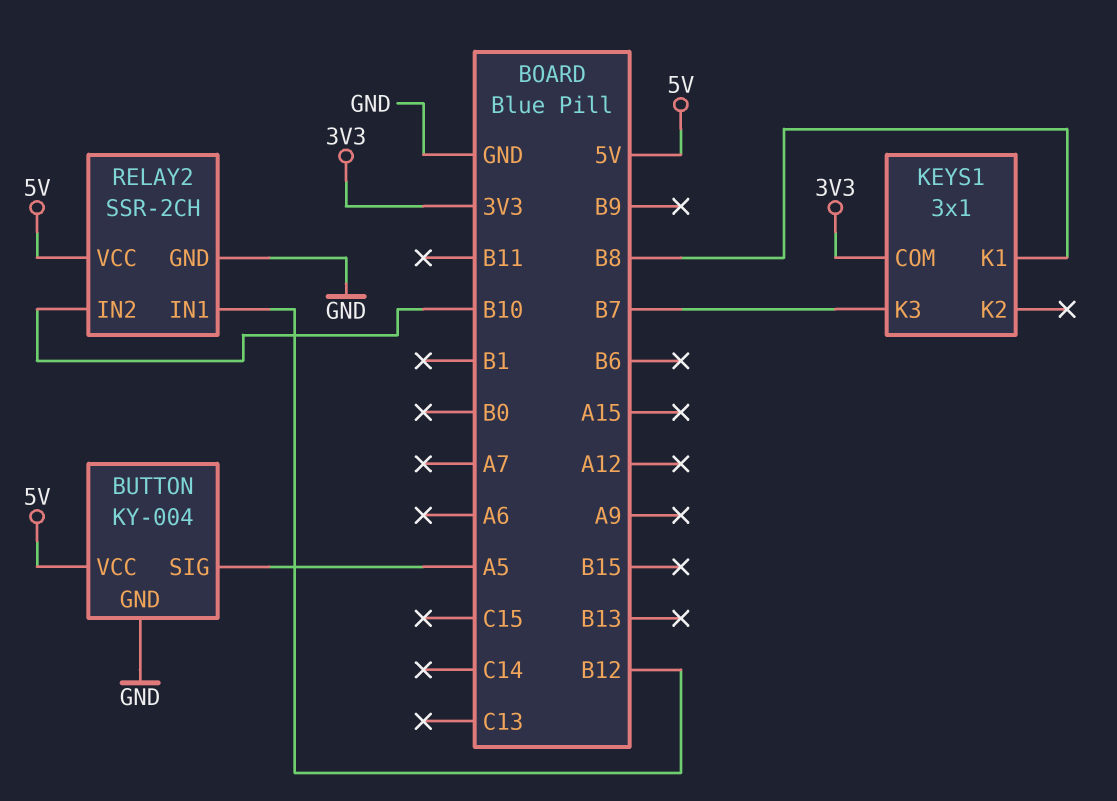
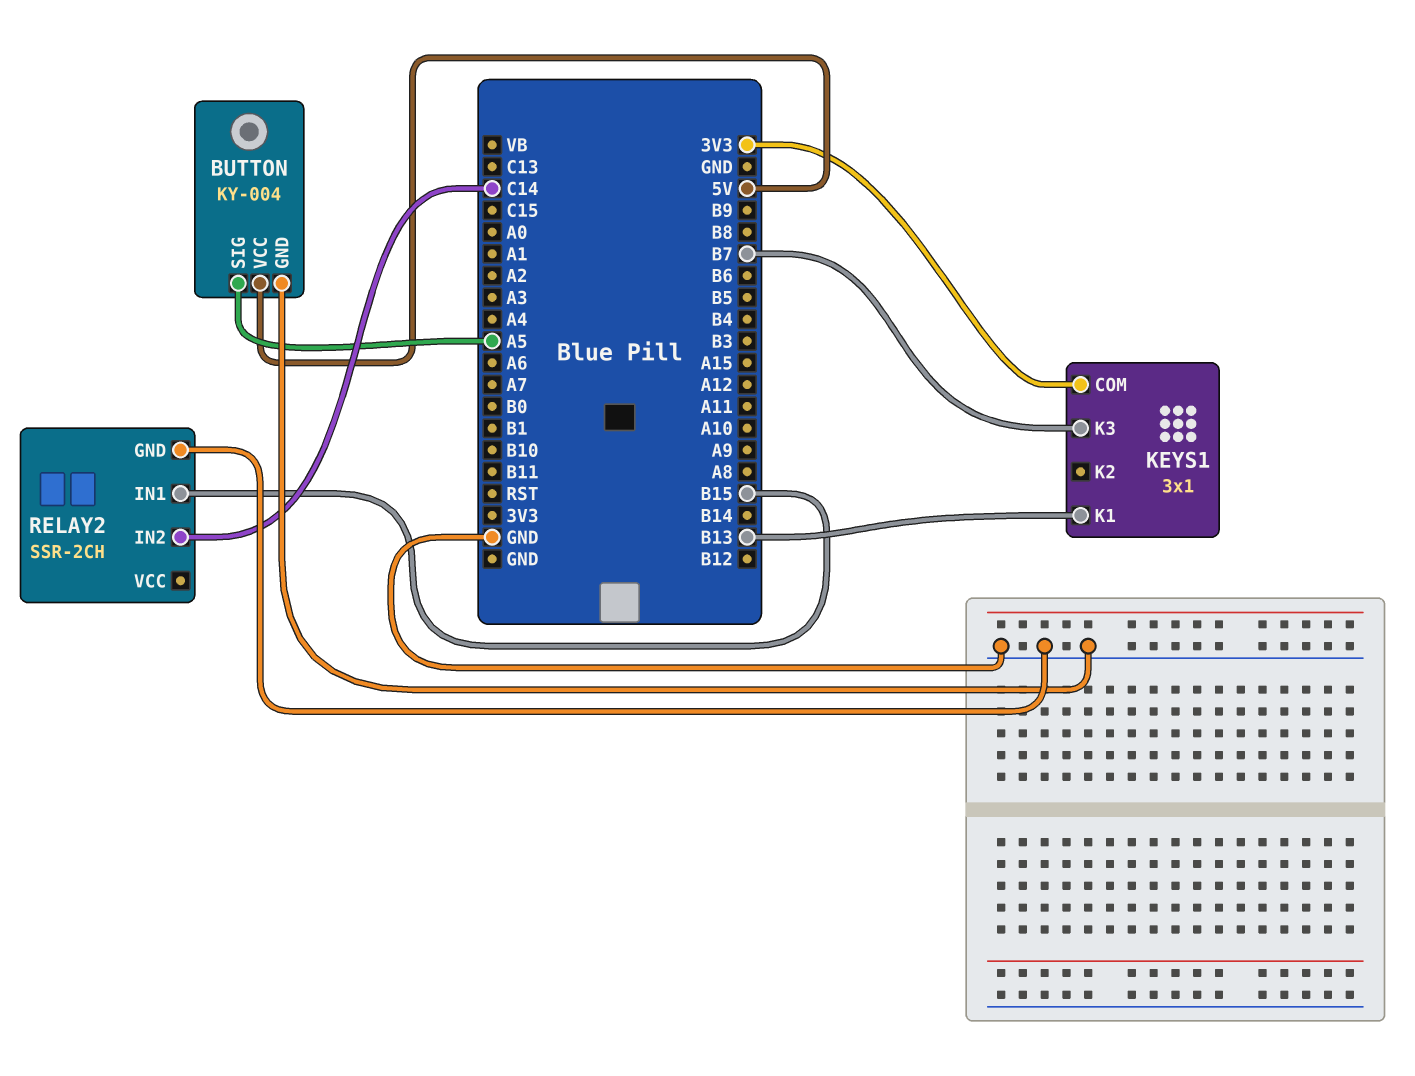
KEYS1 pin K1: B8 -> B13
RELAY2 pin IN1: B12 -> B15
RELAY2 pin IN2: B10 -> C14
RELAY2 pin VCC: 5V -> none

